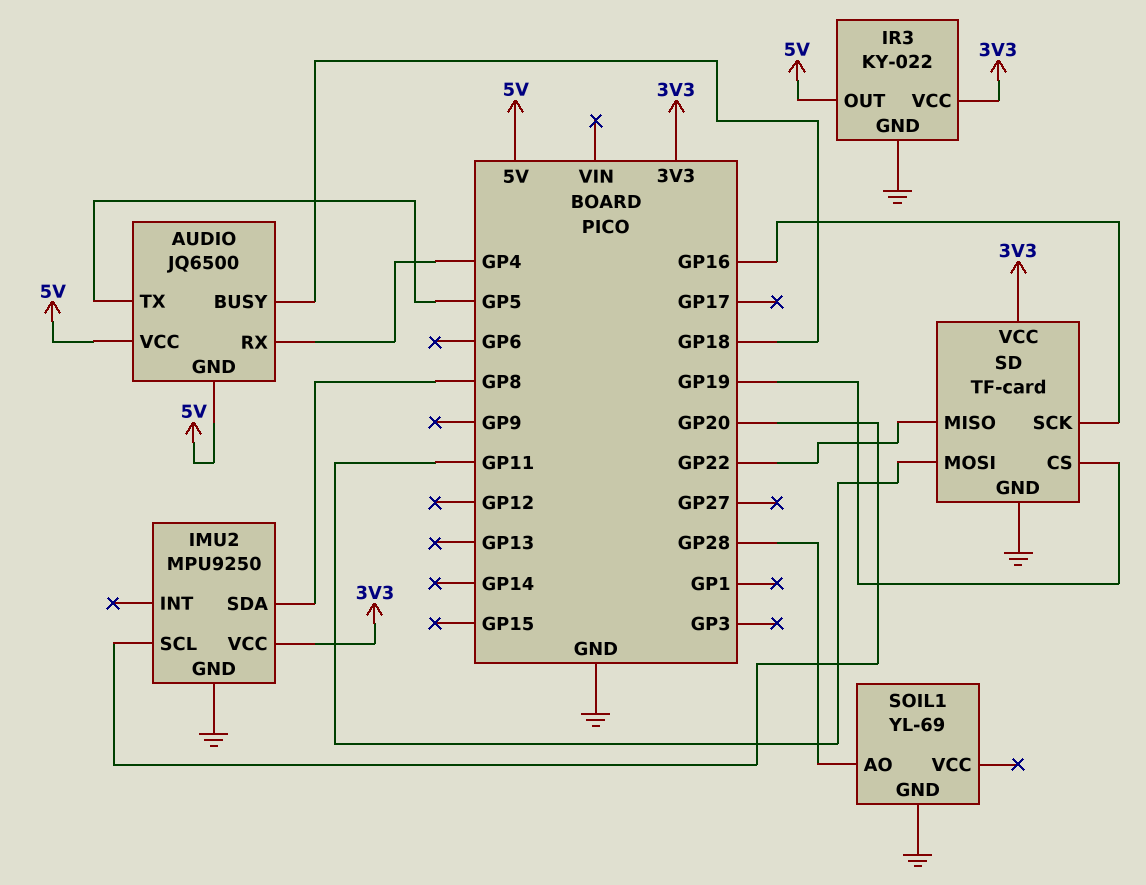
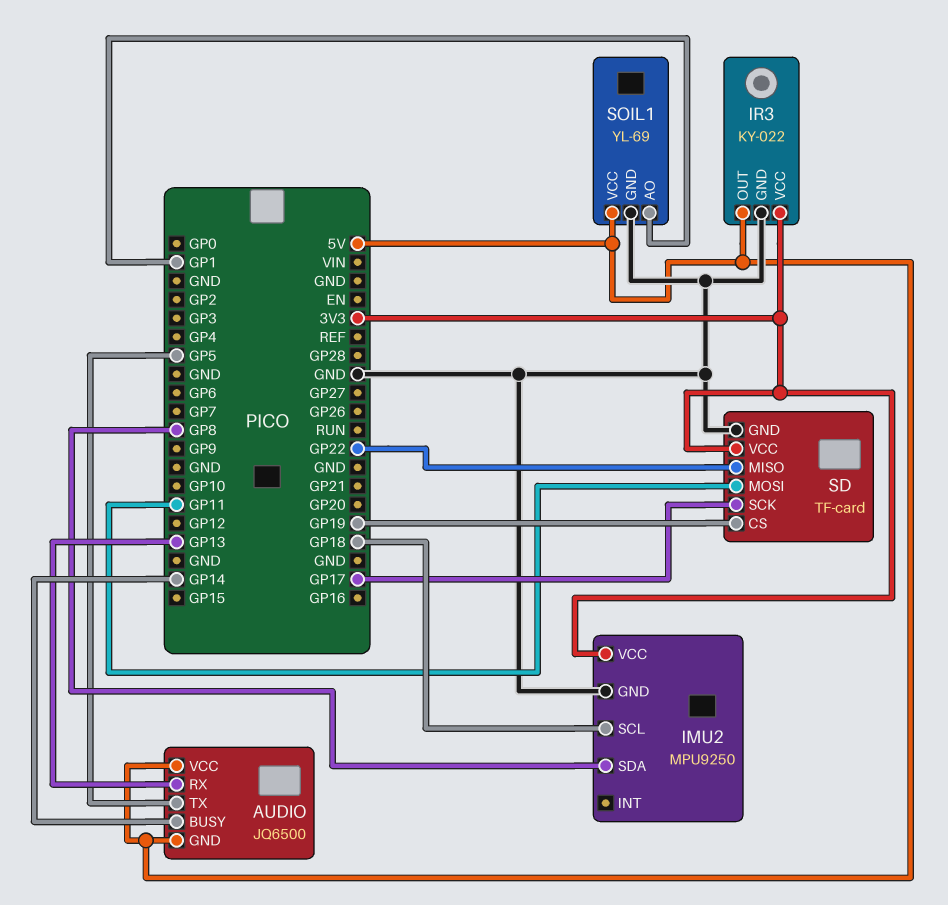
AUDIO pin BUSY: GP18 -> GP14
AUDIO pin RX: GP4 -> GP13
IMU2 pin SCL: GP20 -> GP18
SD pin SCK: GP16 -> GP17
SOIL1 pin AO: GP28 -> GP1
SOIL1 pin VCC: none -> 5V

